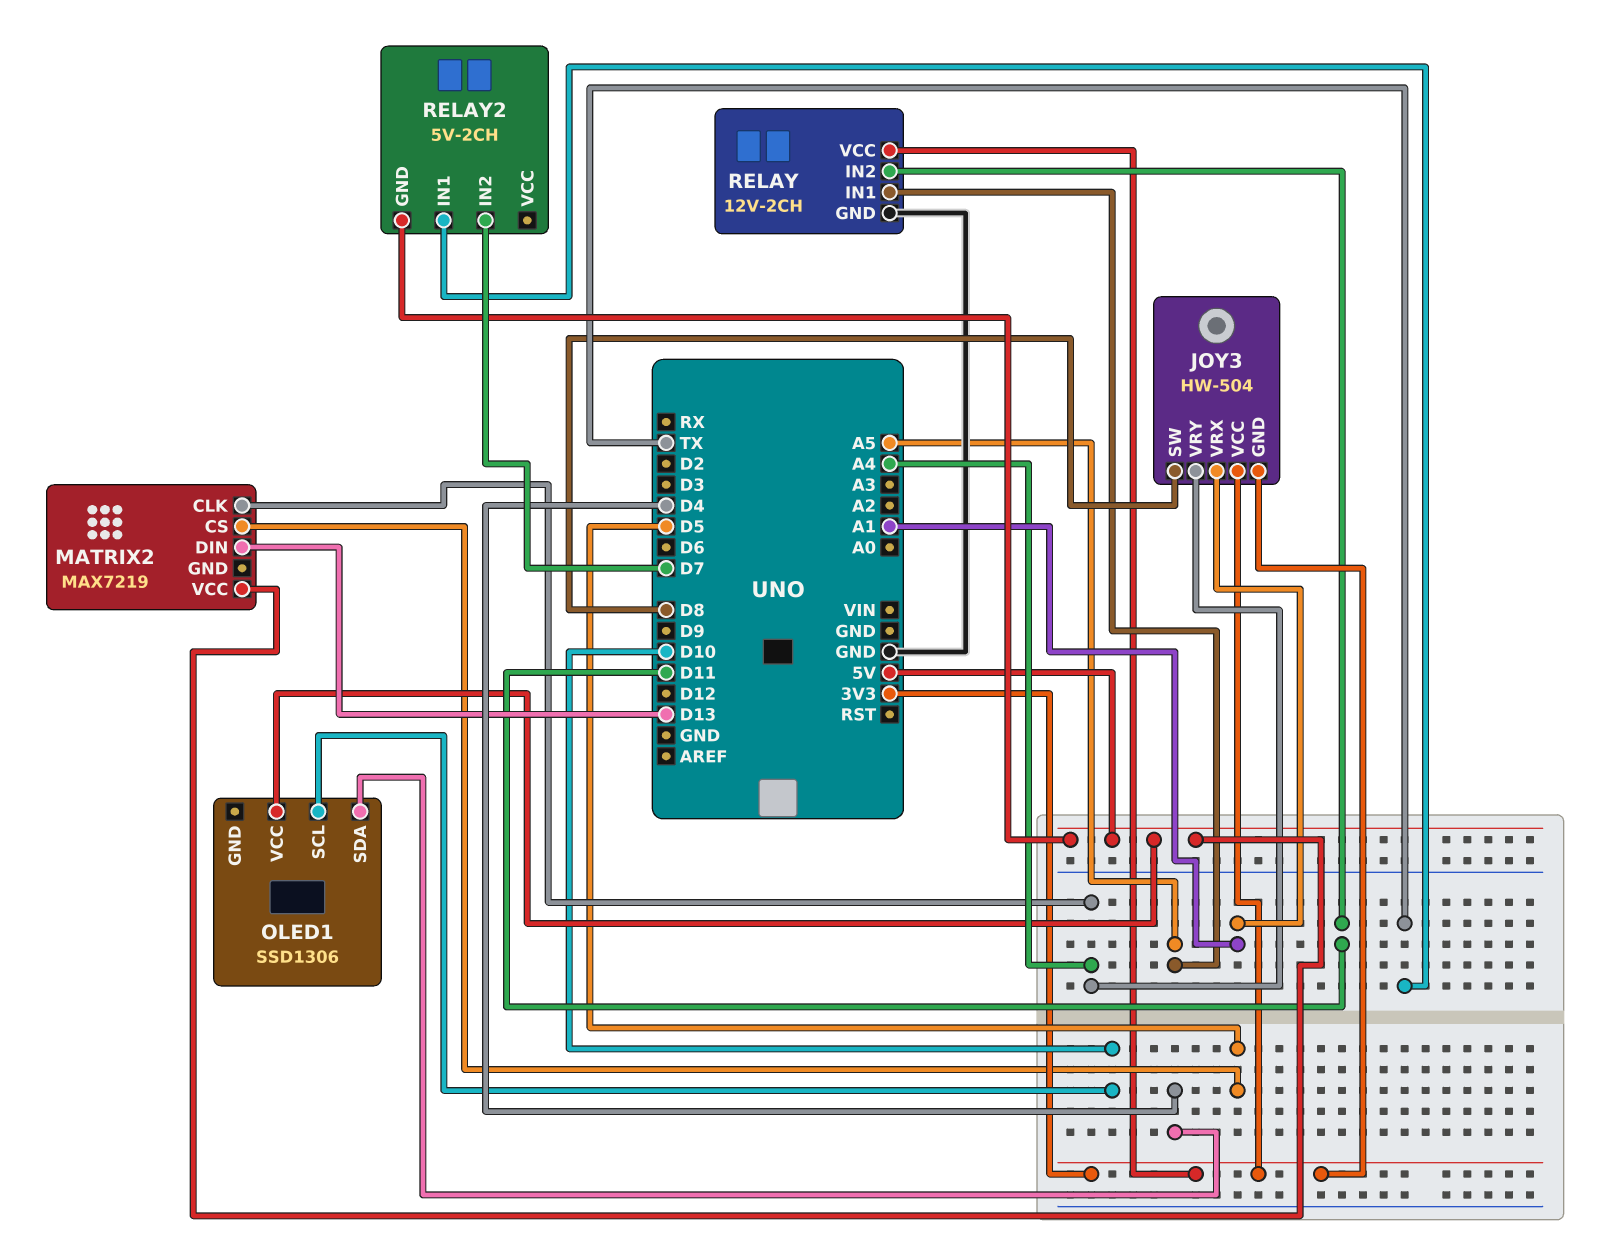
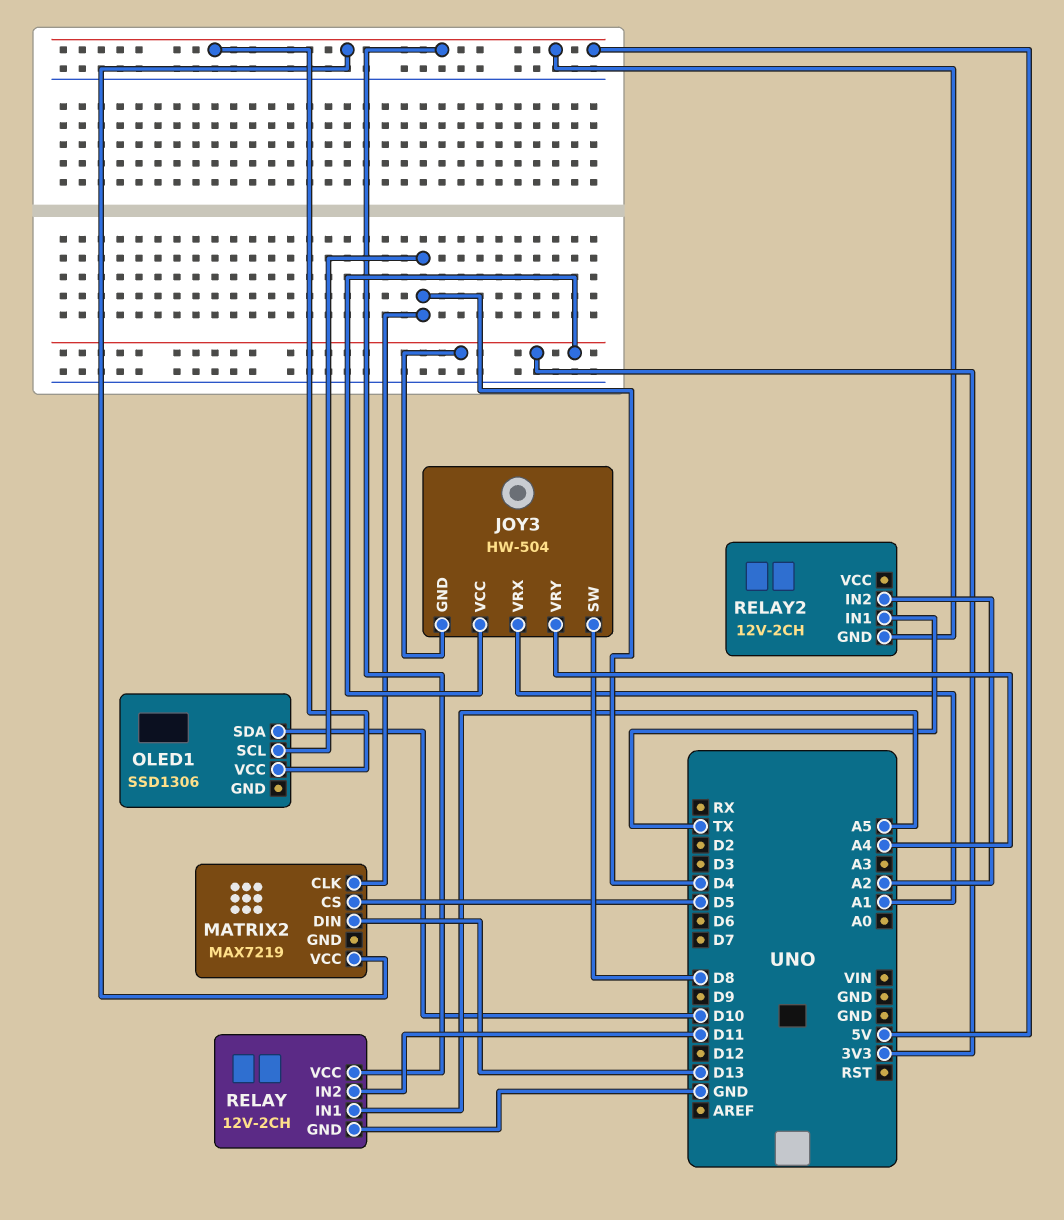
MATRIX2 pin CLK: A4 -> D4
OLED1 pin SCL: D10 -> D4
OLED1 pin SDA: D4 -> D10
RELAY pin VCC: 3V3 -> 5V
RELAY2: 5V-2CH -> 12V-2CH
RELAY2 pin IN2: D7 -> A2

